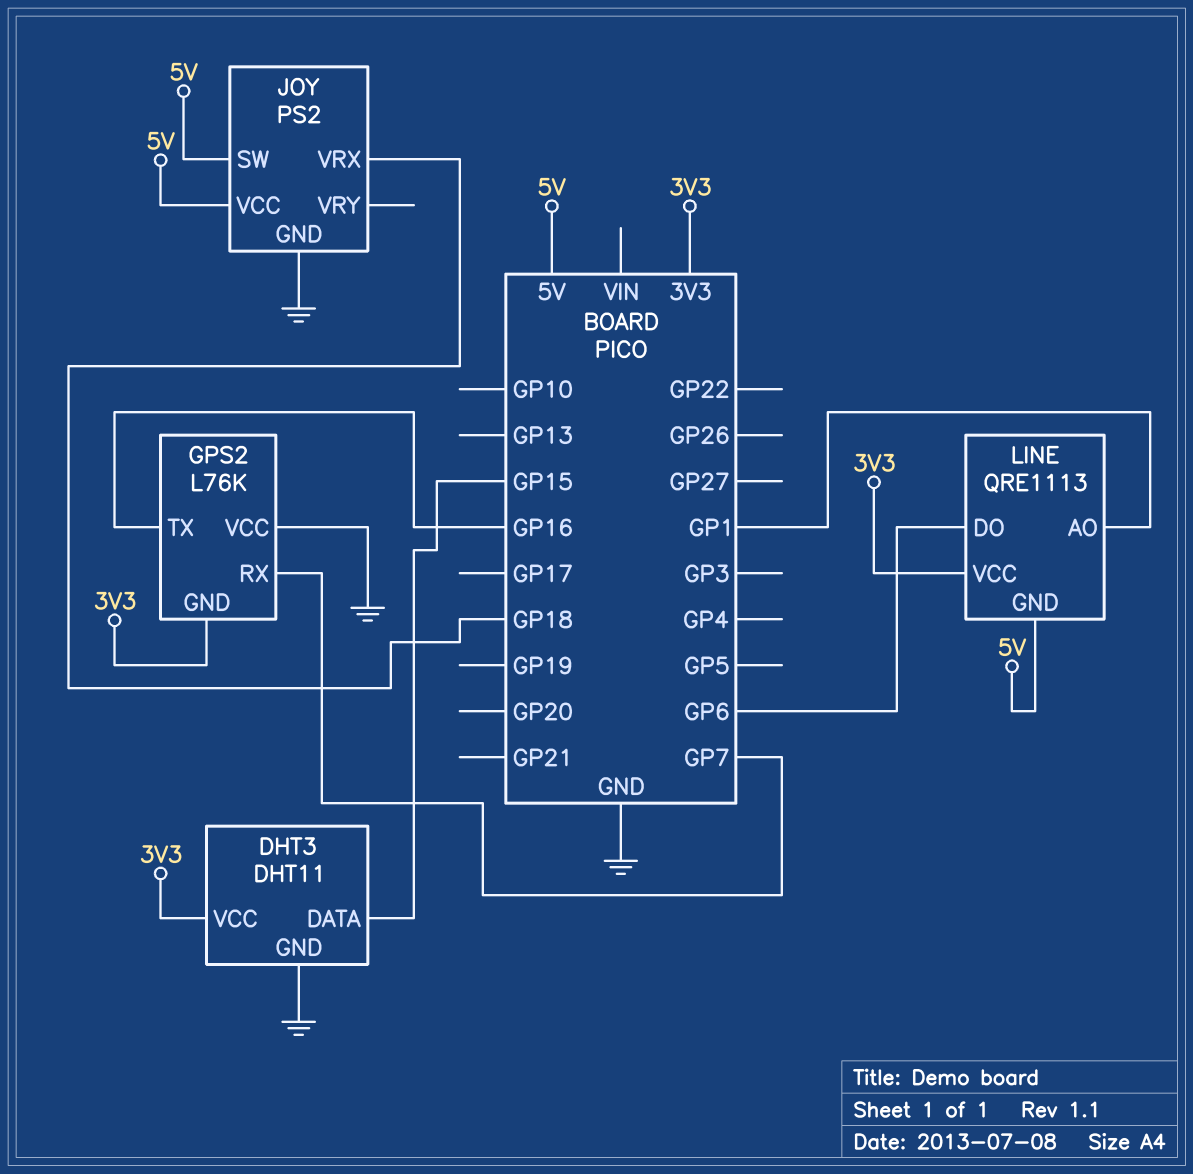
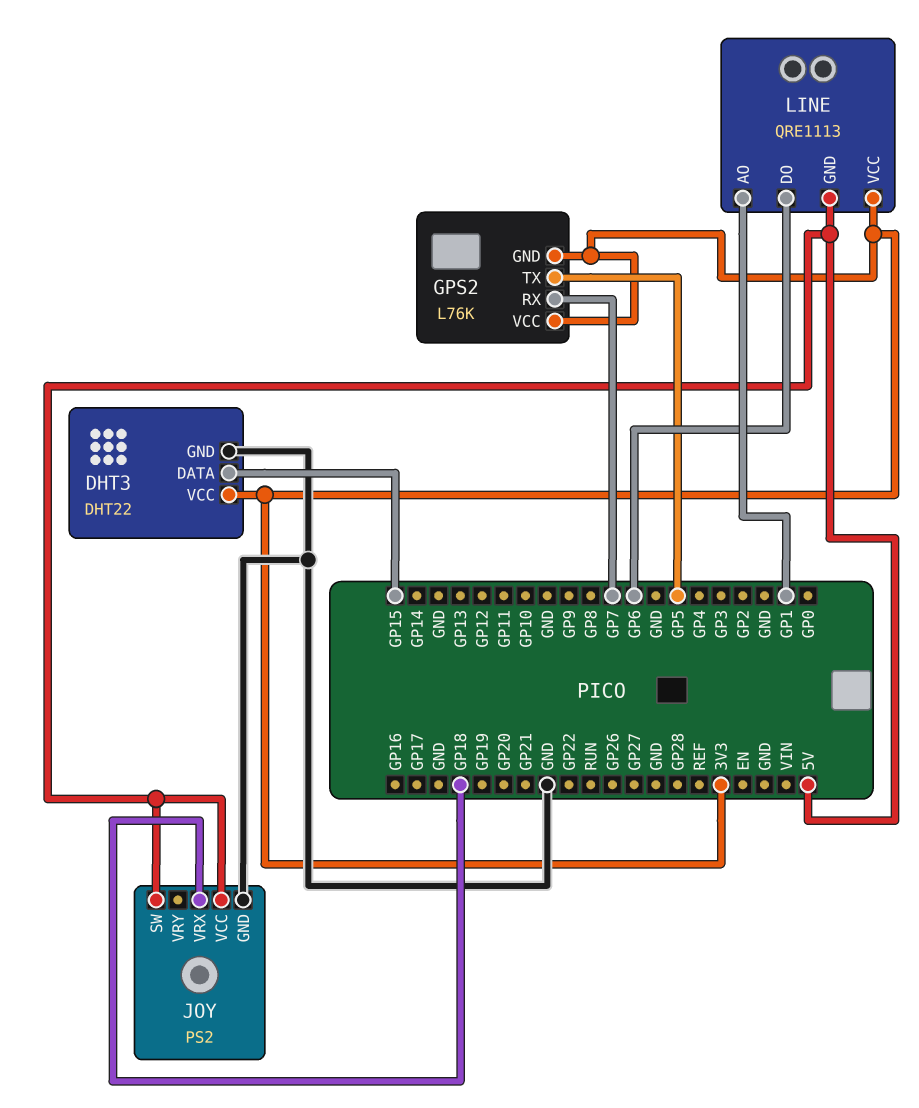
DHT3: DHT11 -> DHT22
GPS2 pin TX: GP16 -> GP5
GPS2 pin VCC: GND -> 3V3

